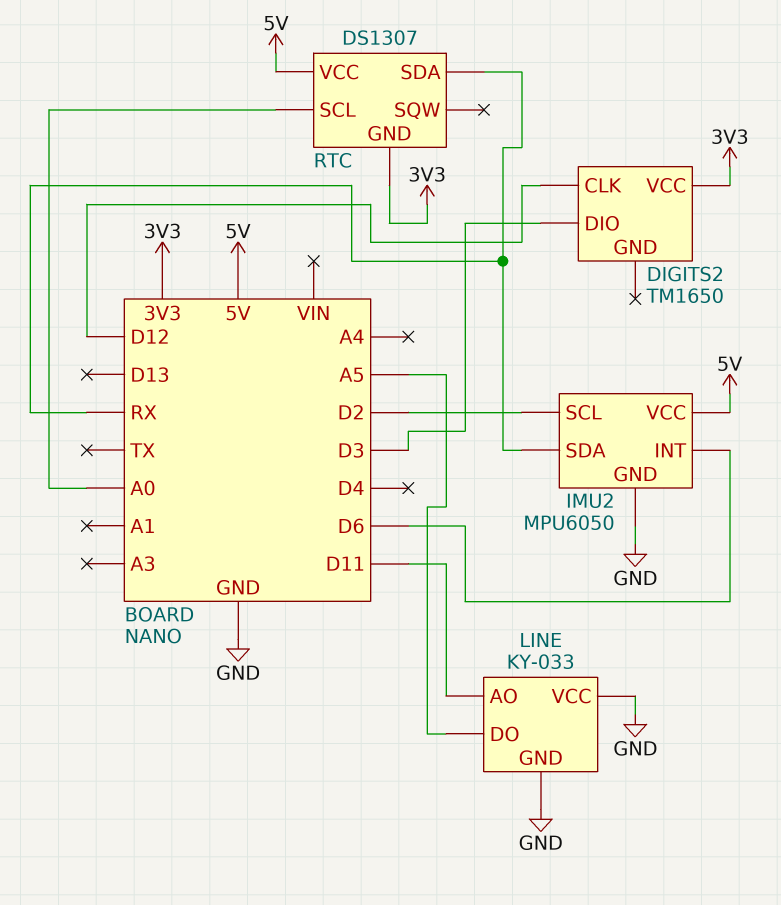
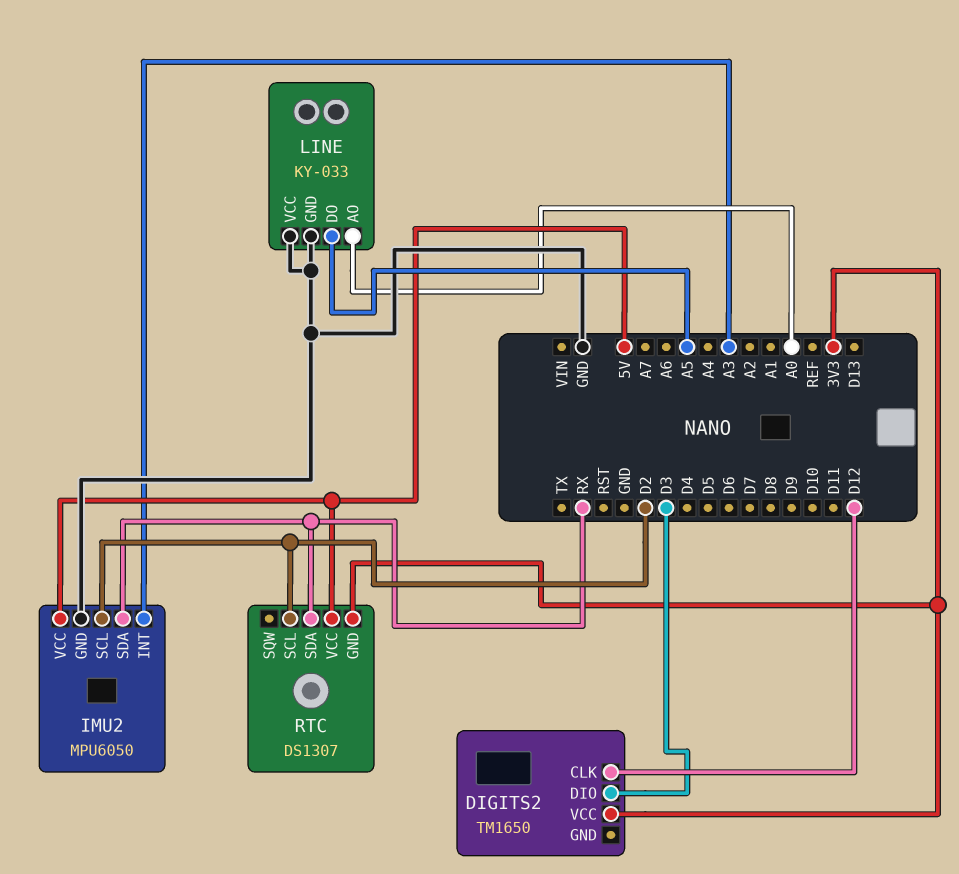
IMU2 pin INT: D6 -> A3
LINE pin AO: D11 -> A0
RTC pin SCL: A0 -> D2

